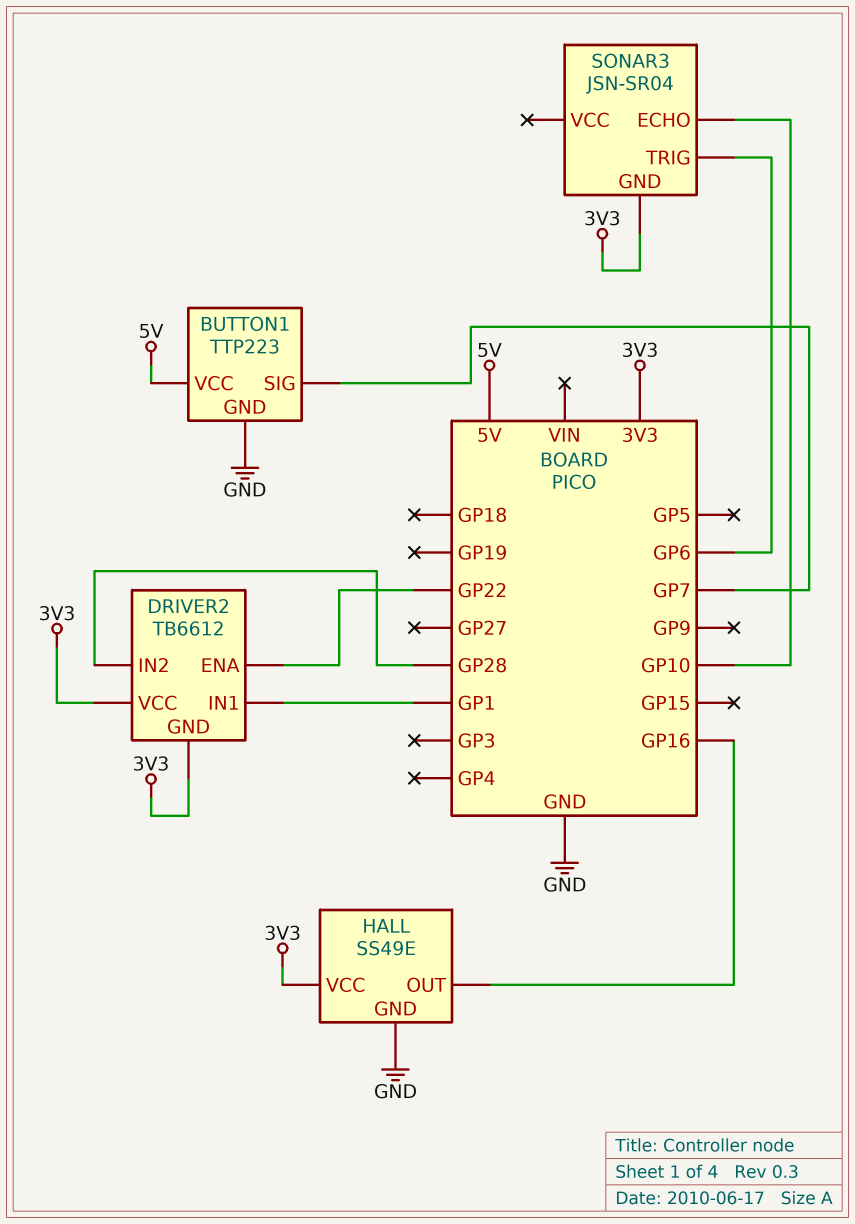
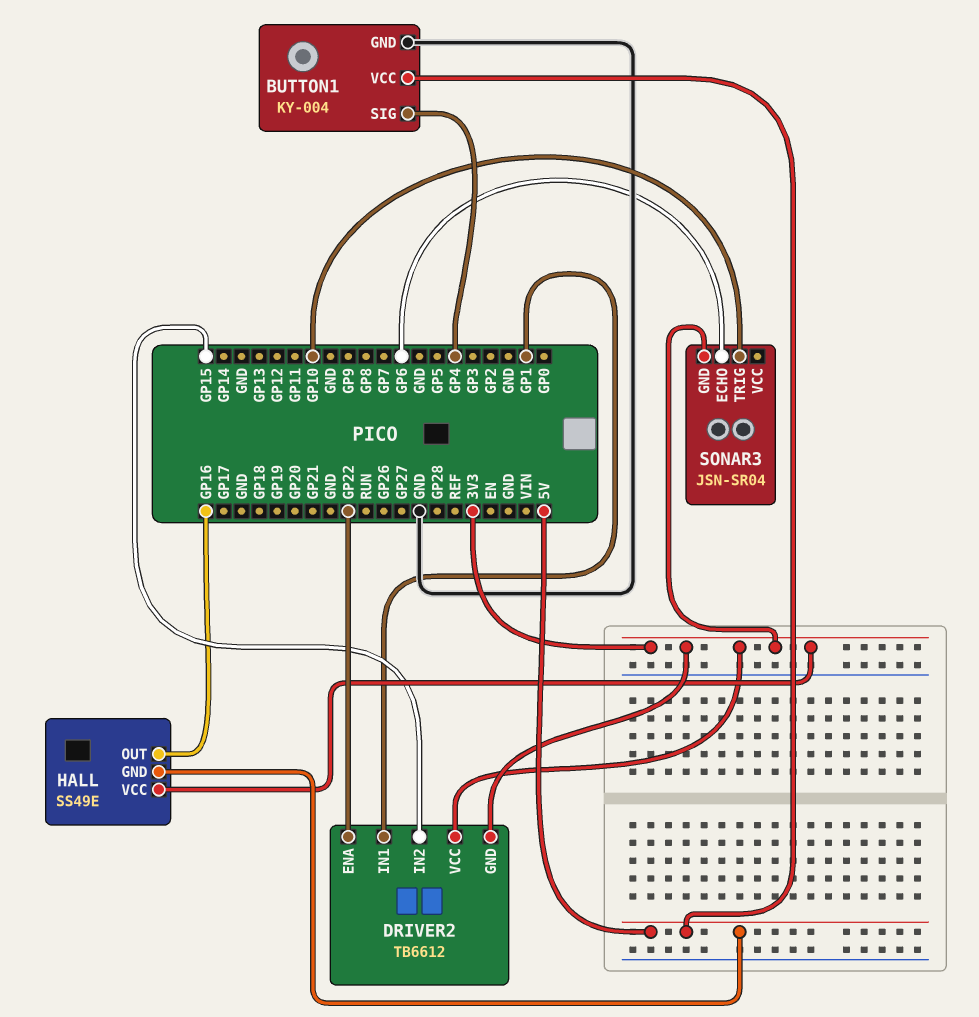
BUTTON1: TTP223 -> KY-004
BUTTON1 pin SIG: GP7 -> GP4
DRIVER2 pin IN2: GP28 -> GP15
HALL pin GND: GND -> 5V
SONAR3 pin ECHO: GP10 -> GP6
SONAR3 pin TRIG: GP6 -> GP10

